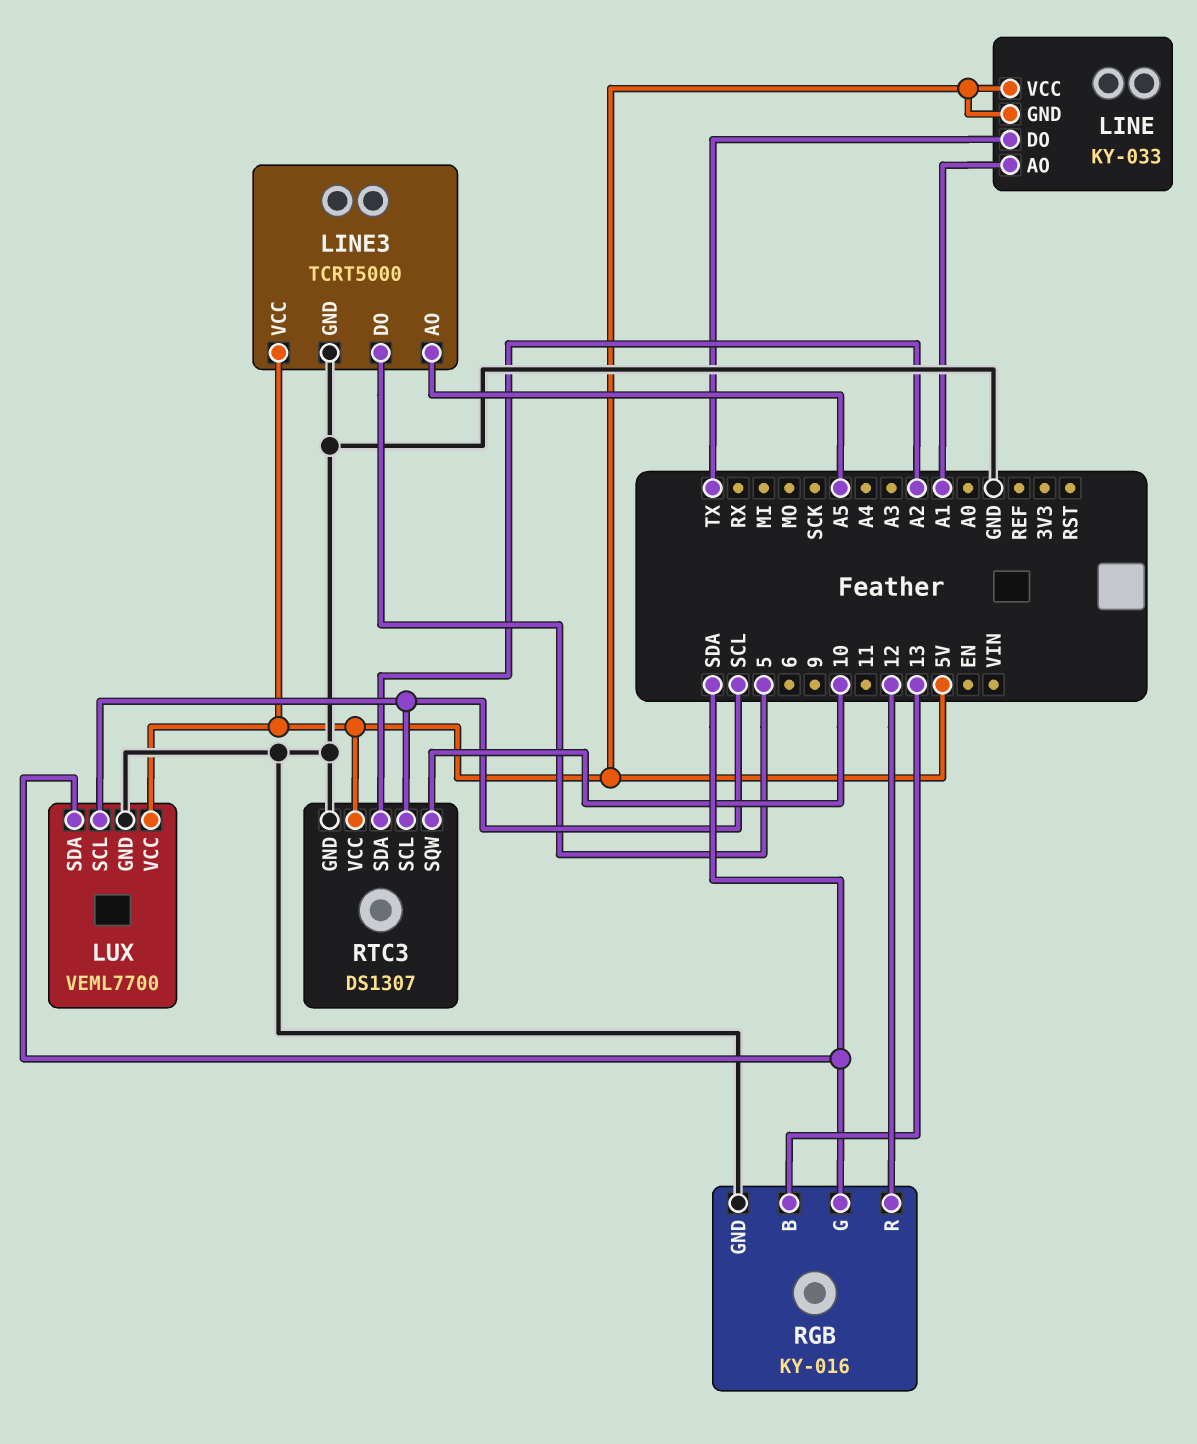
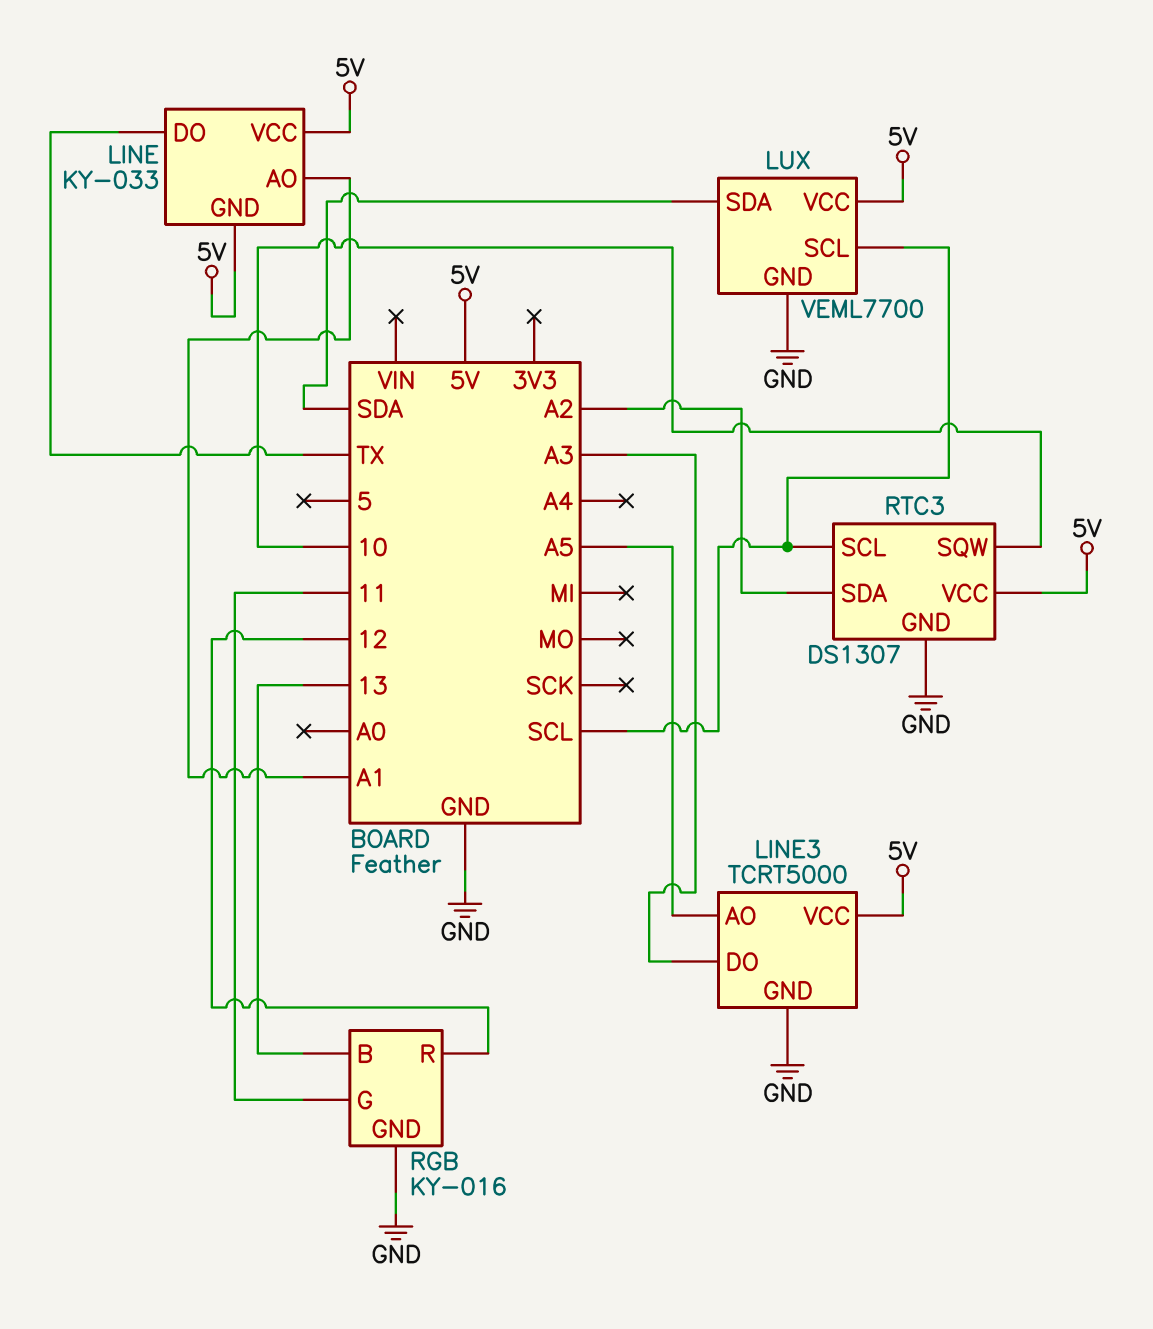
LINE3 pin DO: 5 -> A3
RGB pin G: SDA -> 11

